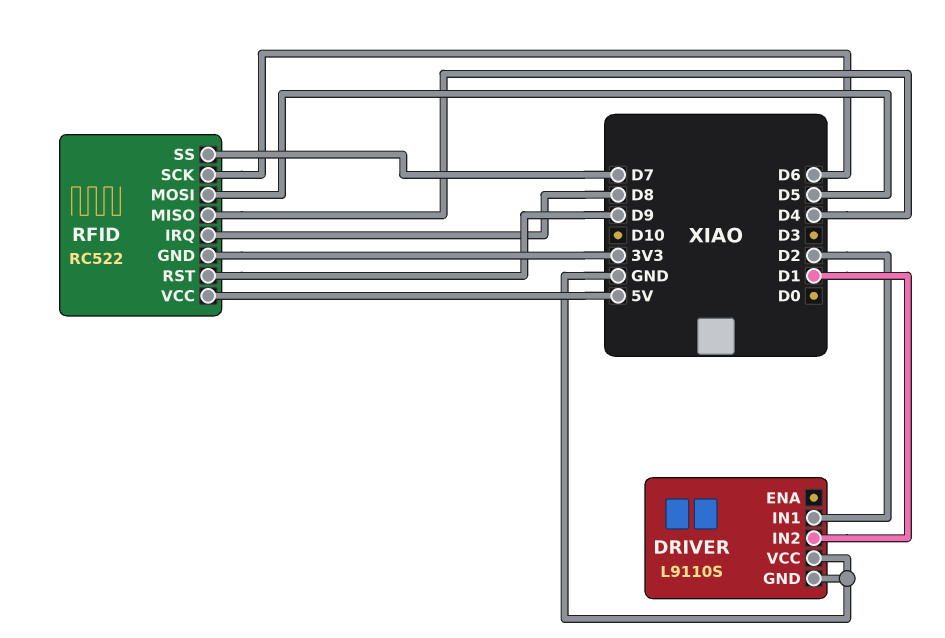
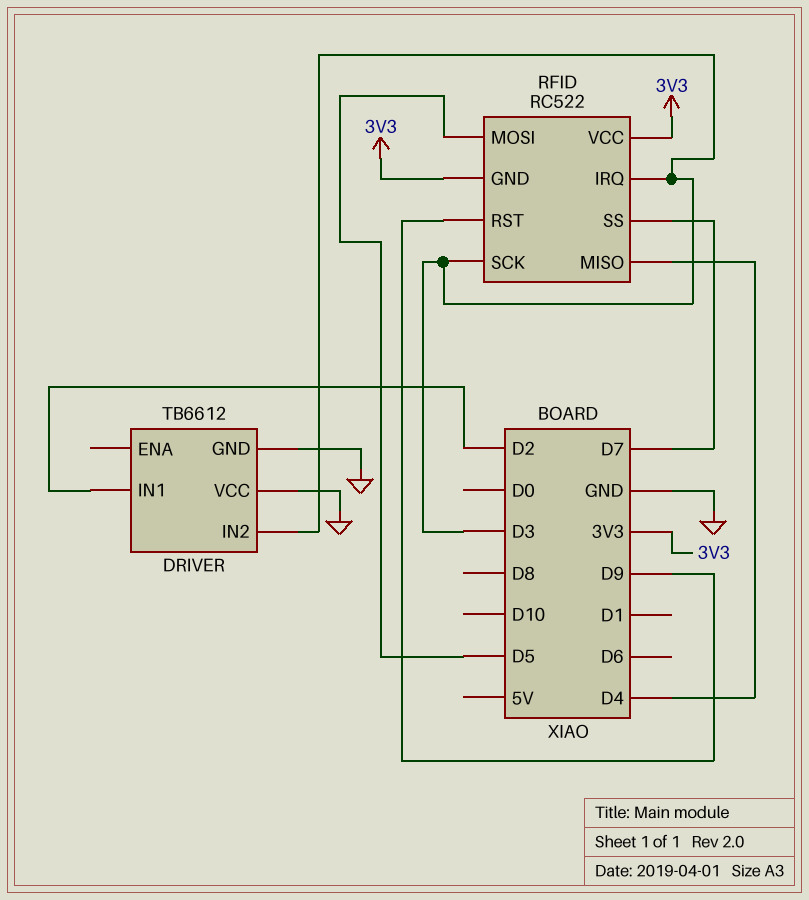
DRIVER: L9110S -> TB6612
DRIVER pin IN2: D1 -> D3
RFID pin IRQ: D8 -> D3
RFID pin SCK: D6 -> D3
RFID pin VCC: 5V -> 3V3

